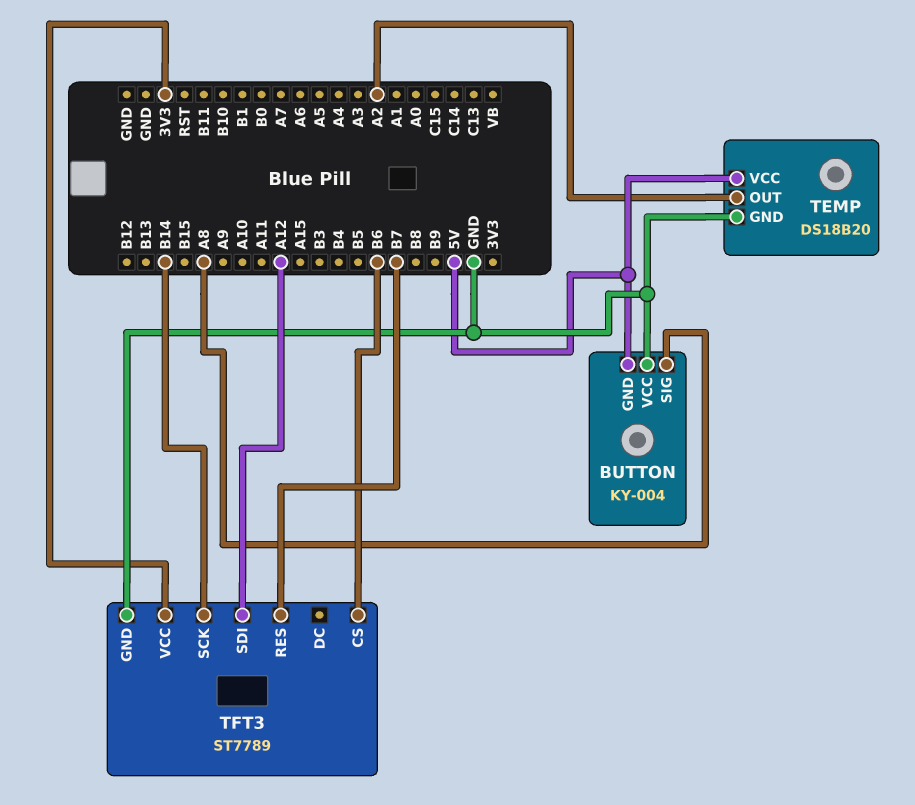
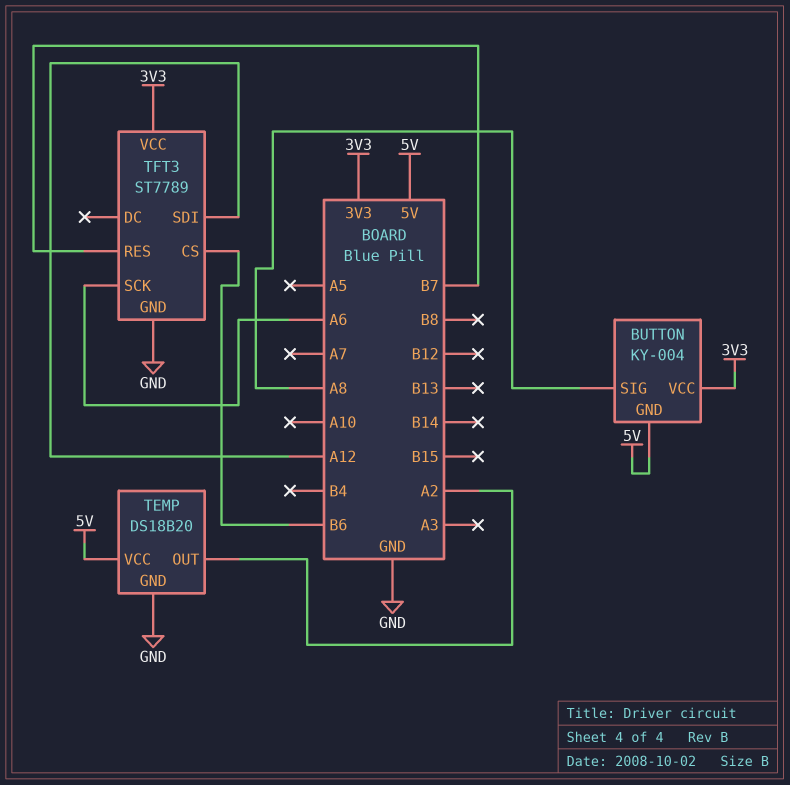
BUTTON pin VCC: GND -> 3V3
TFT3 pin SCK: B14 -> A6

